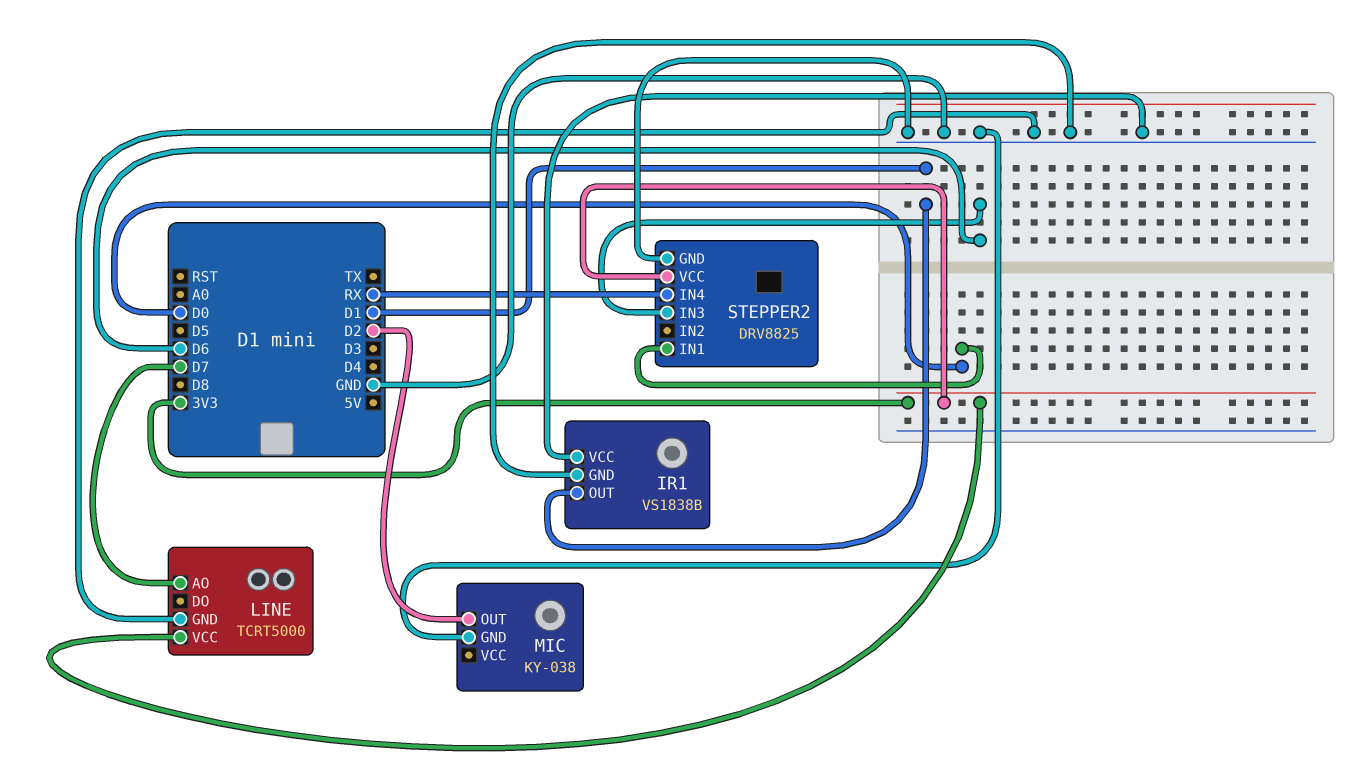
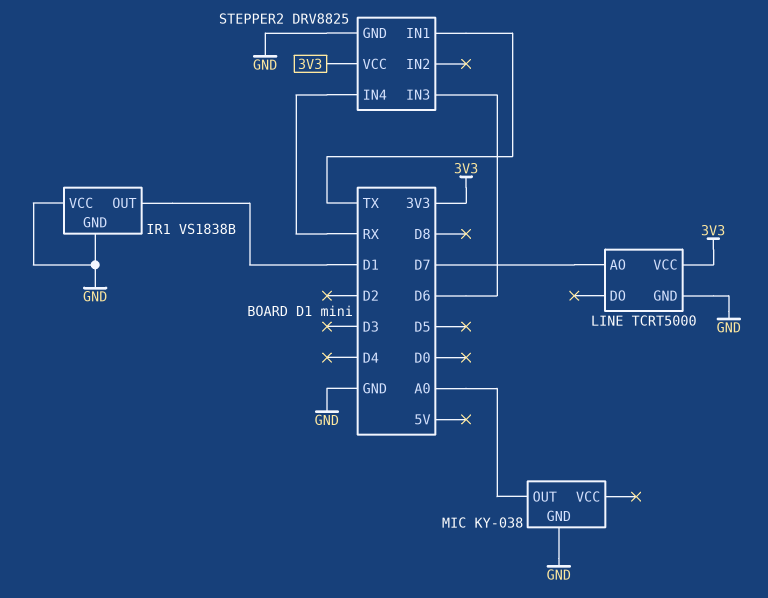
MIC pin OUT: D2 -> A0
STEPPER2 pin IN1: D0 -> TX

